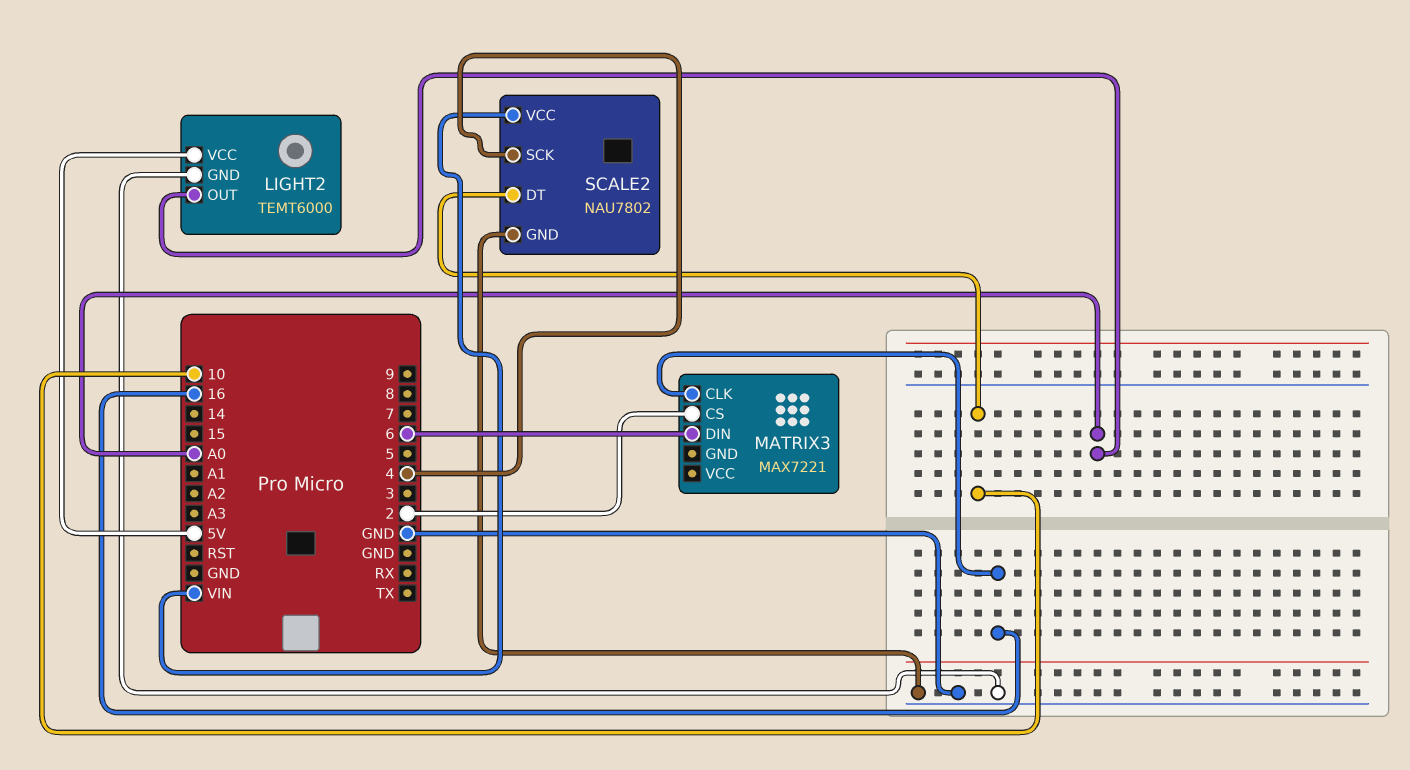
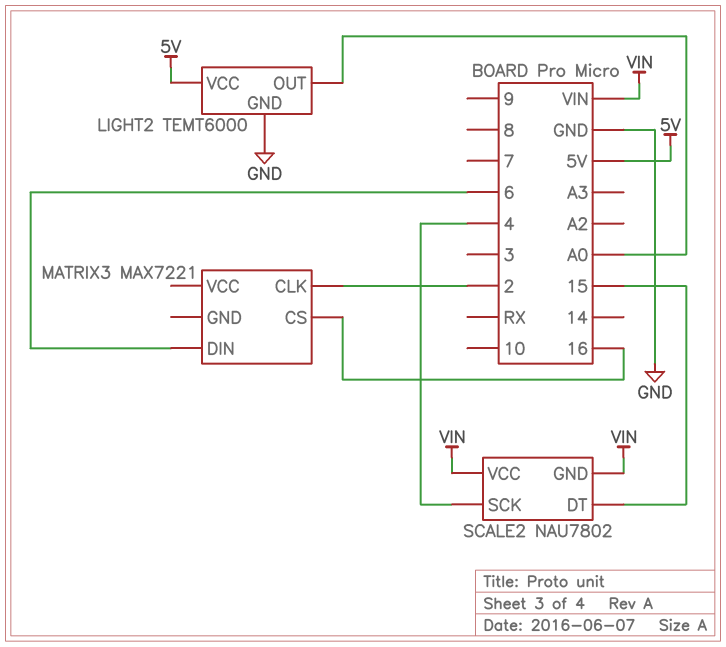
MATRIX3 pin CLK: 16 -> 2
MATRIX3 pin CS: 2 -> 16
SCALE2 pin DT: 10 -> 15
SCALE2 pin GND: GND -> VIN

